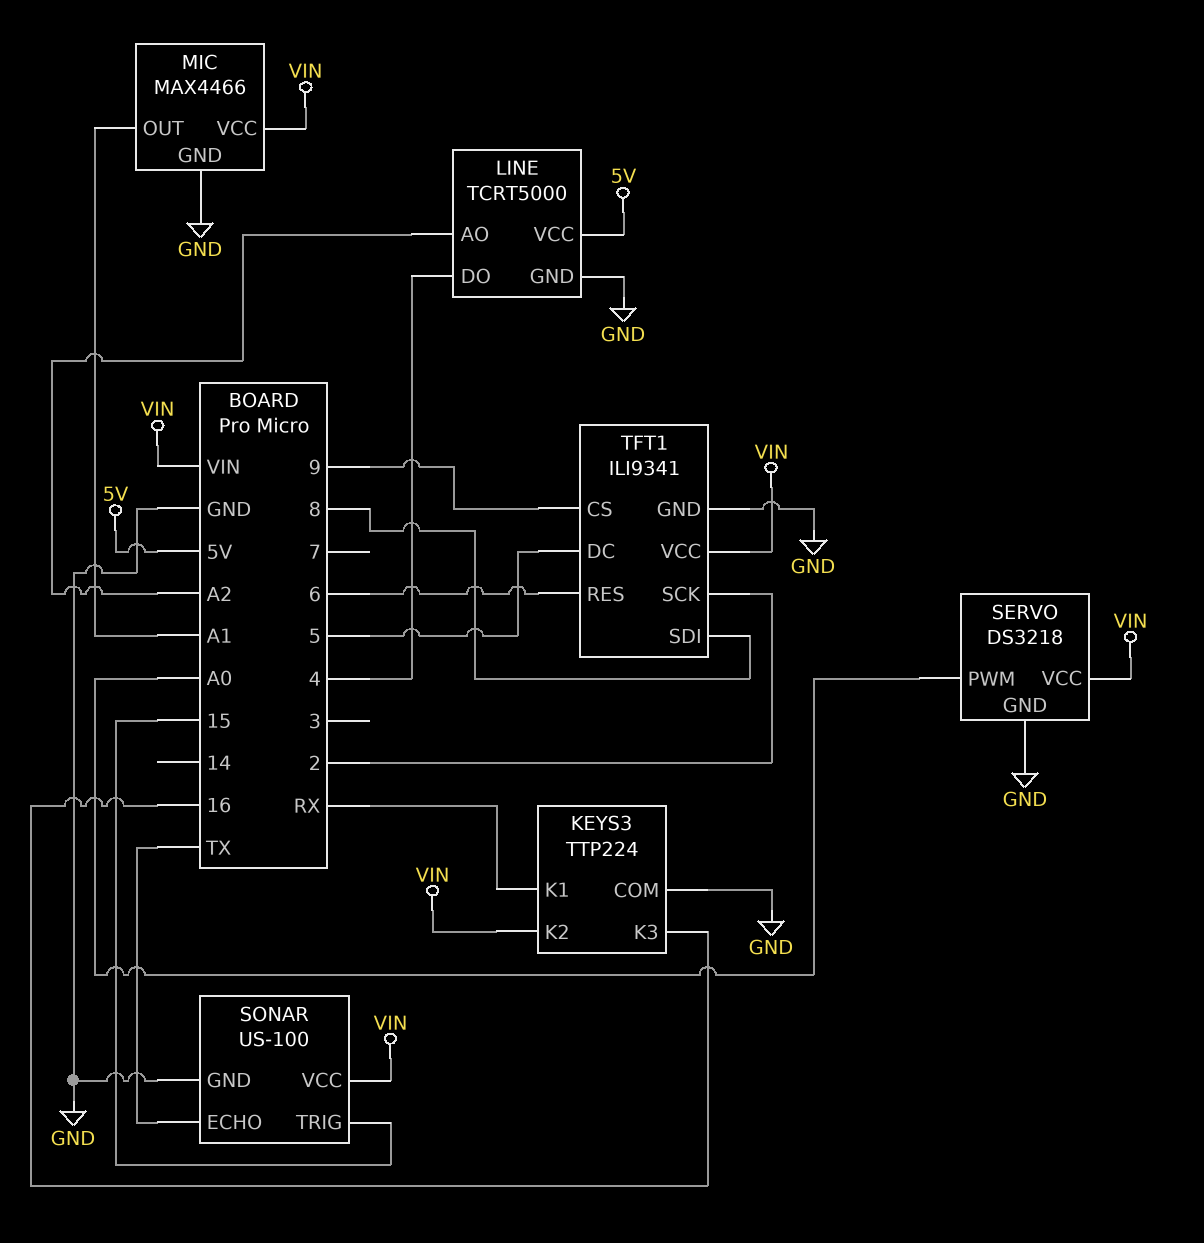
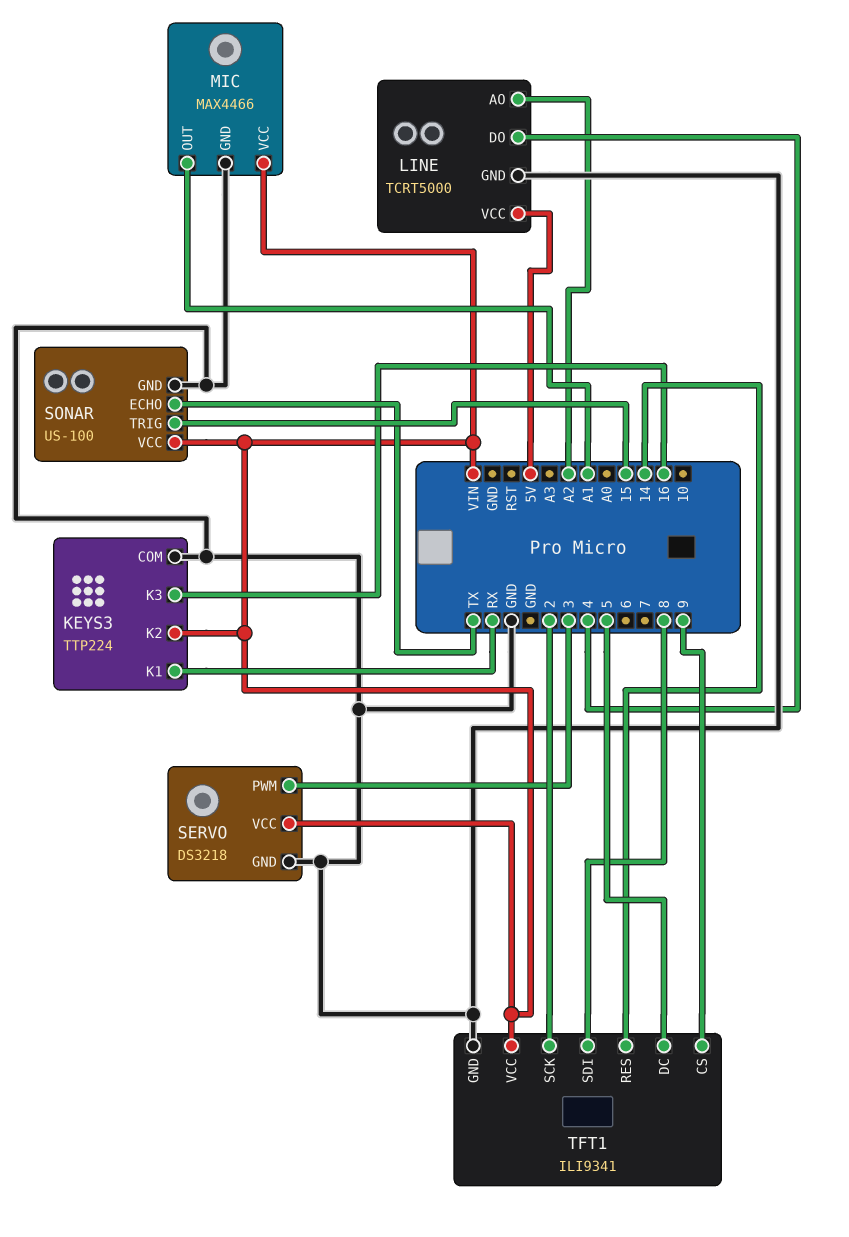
SERVO pin PWM: A0 -> 3
TFT1 pin RES: 6 -> 14

